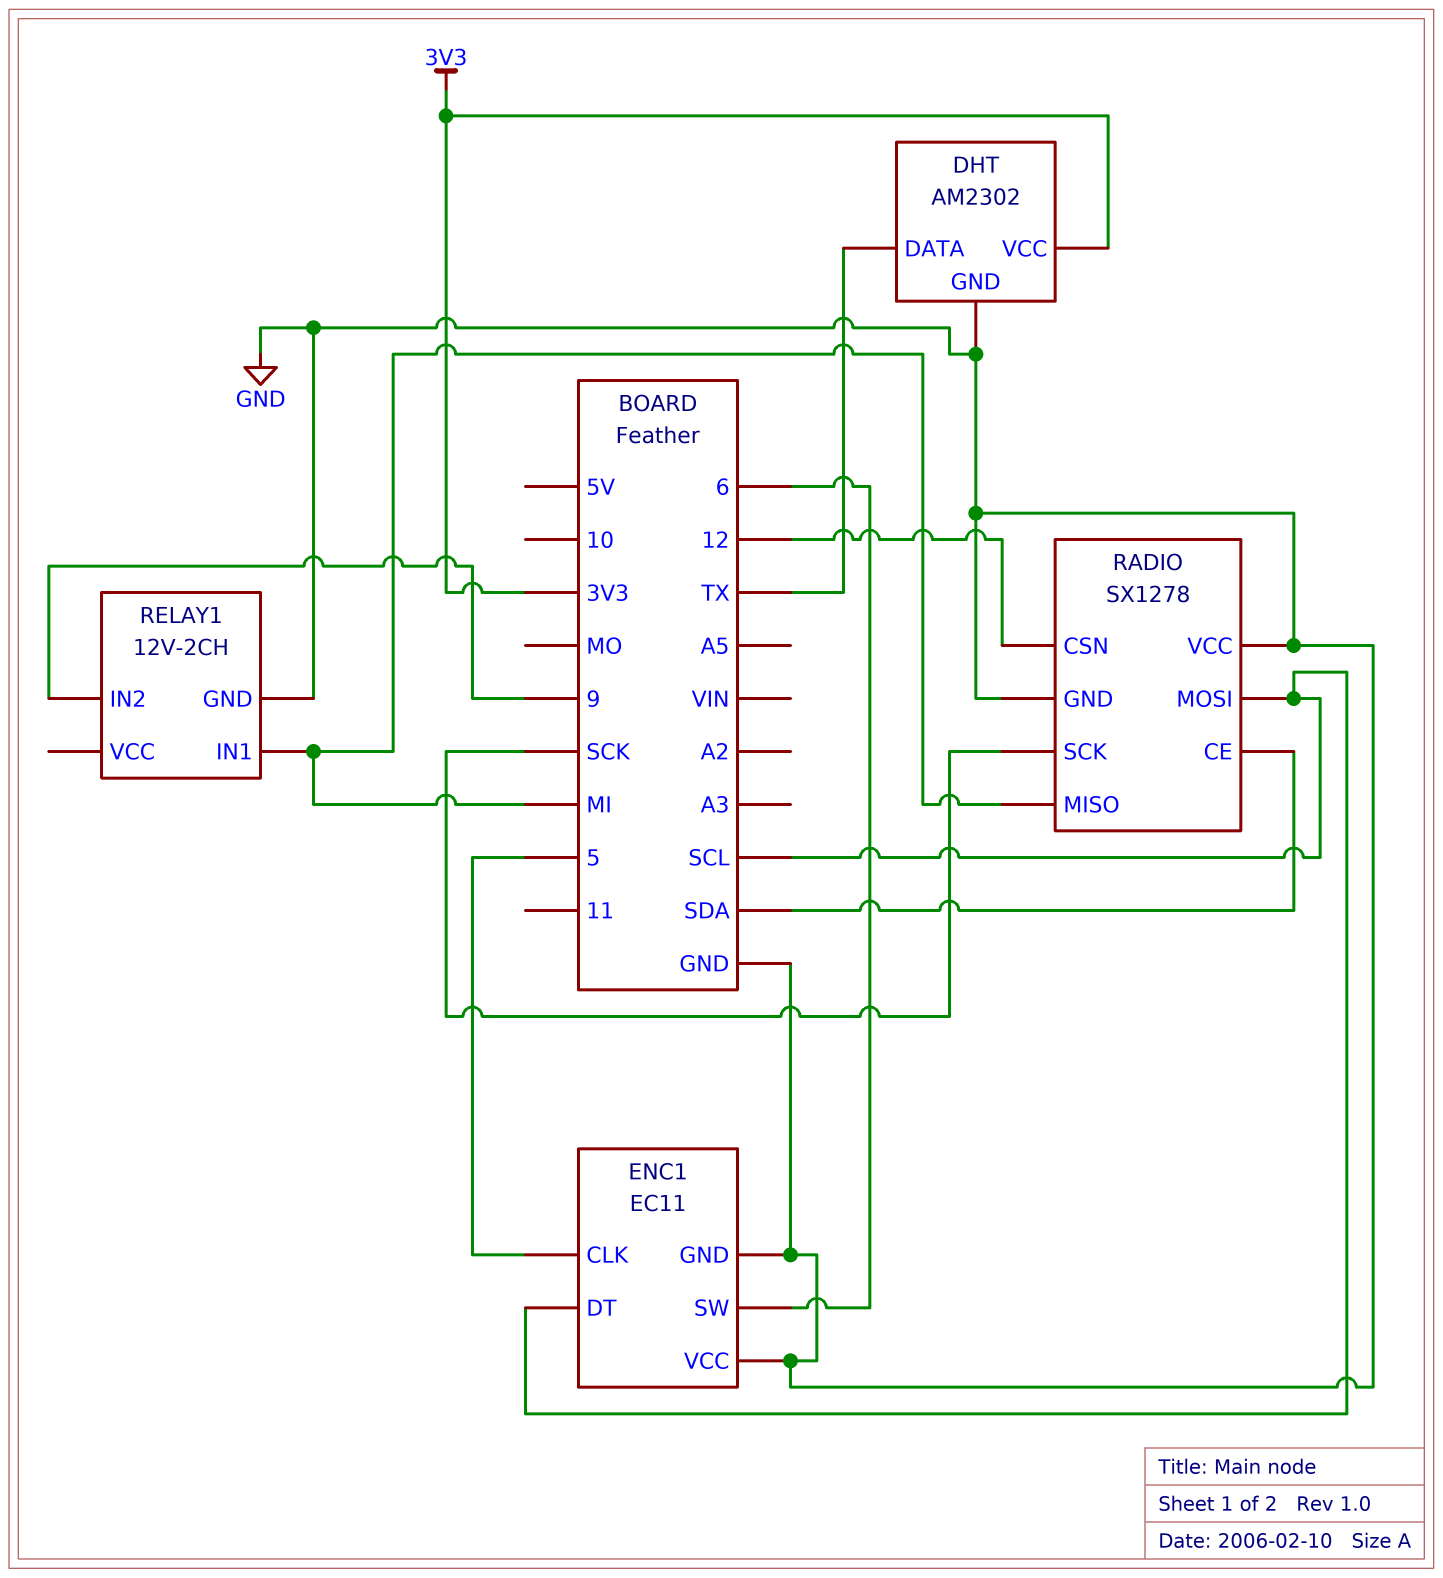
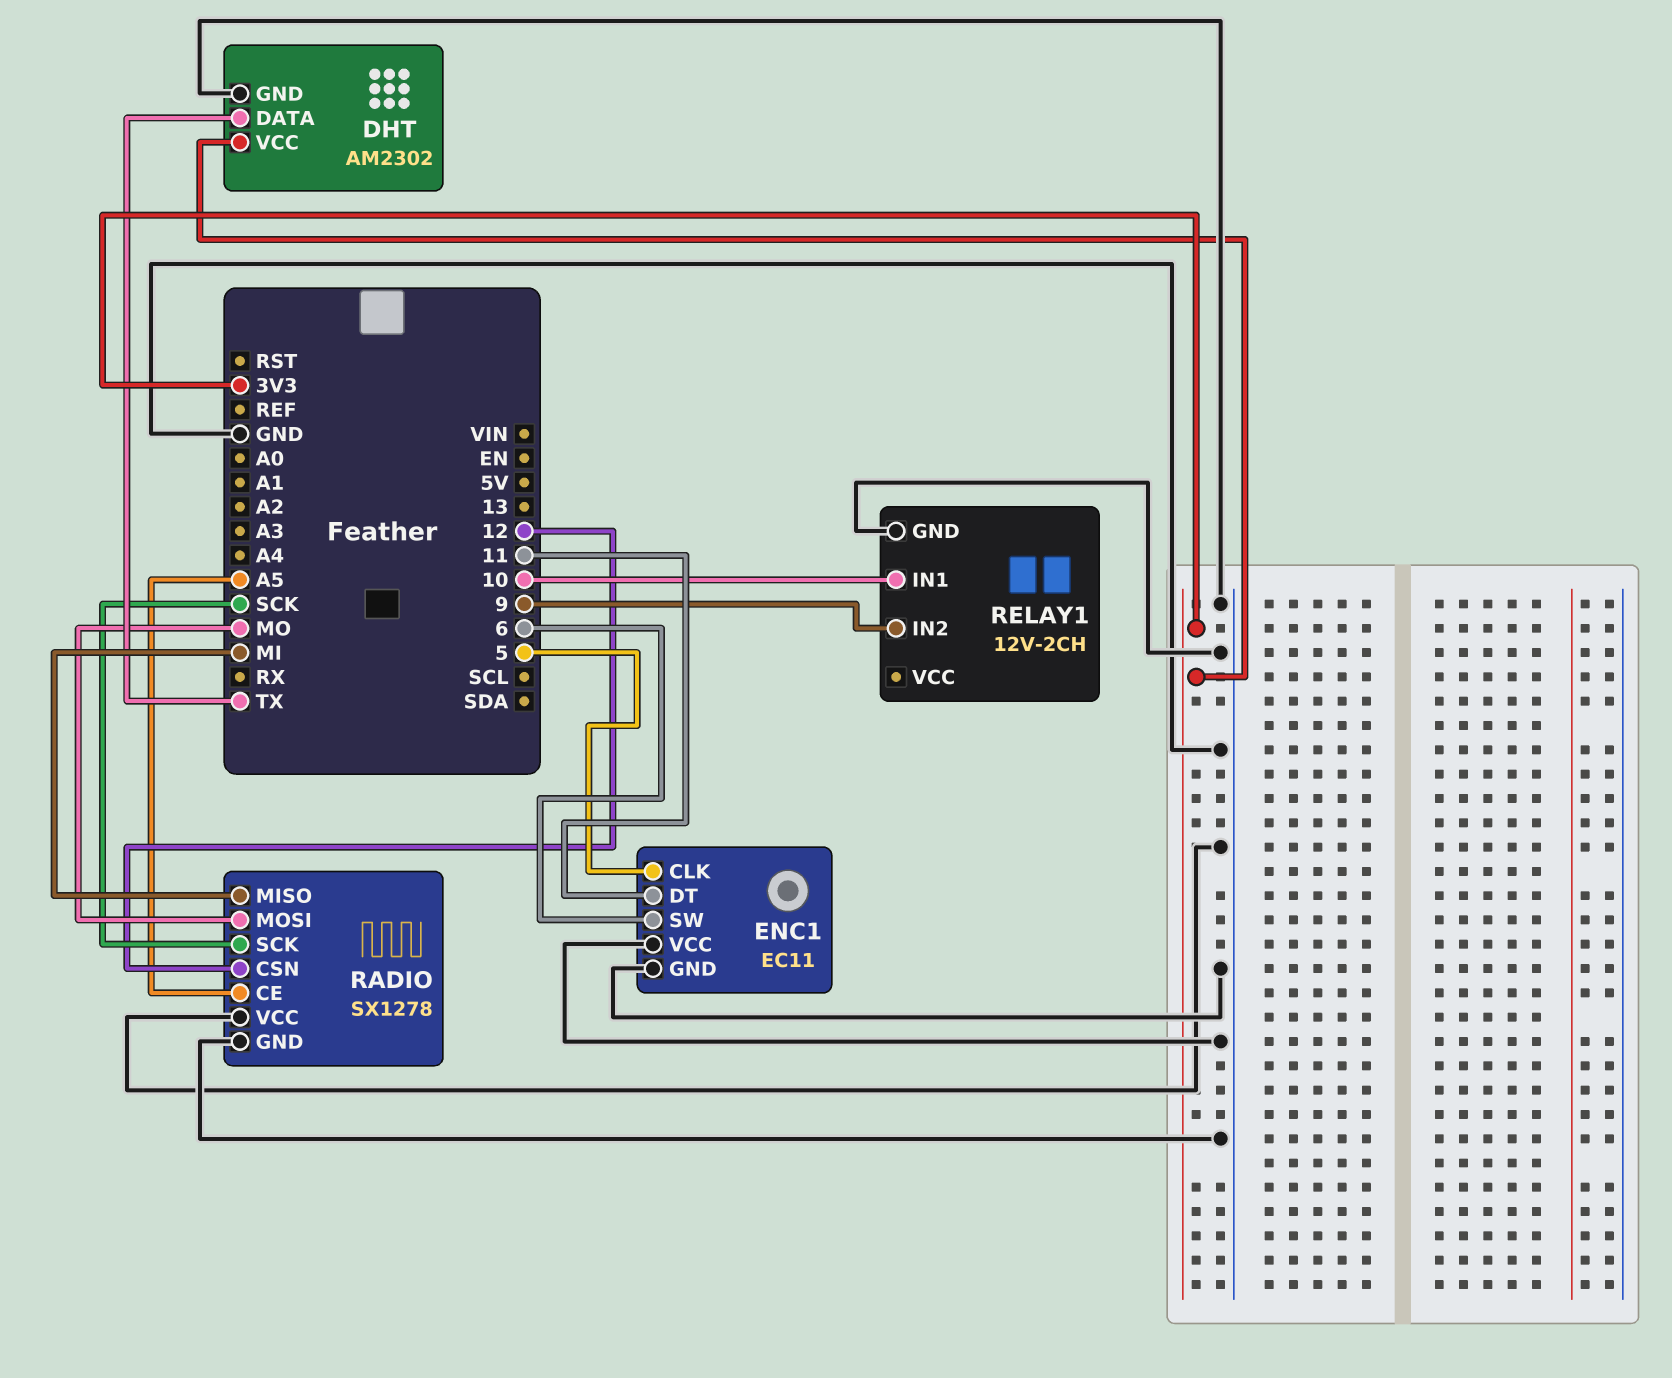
ENC1 pin DT: SCL -> 11
RADIO pin CE: SDA -> A5
RADIO pin MOSI: SCL -> MO
RELAY1 pin IN1: MI -> 10

